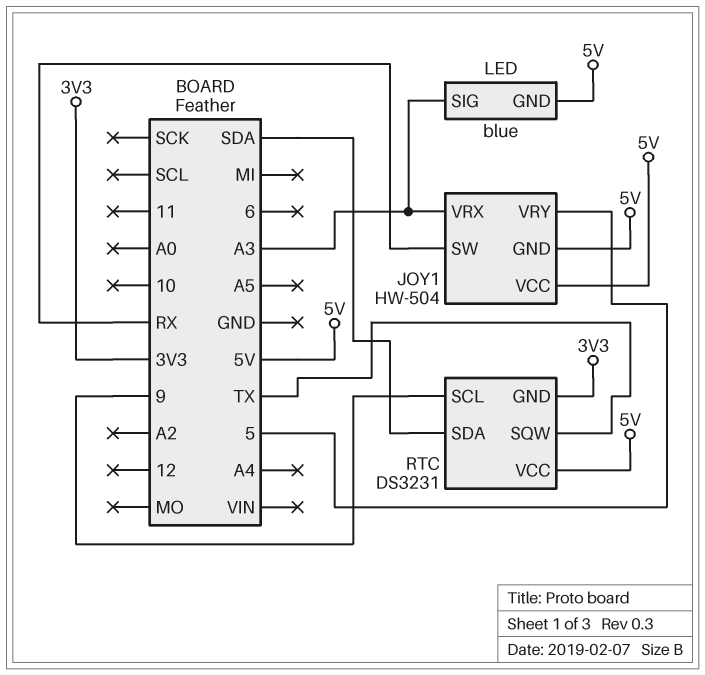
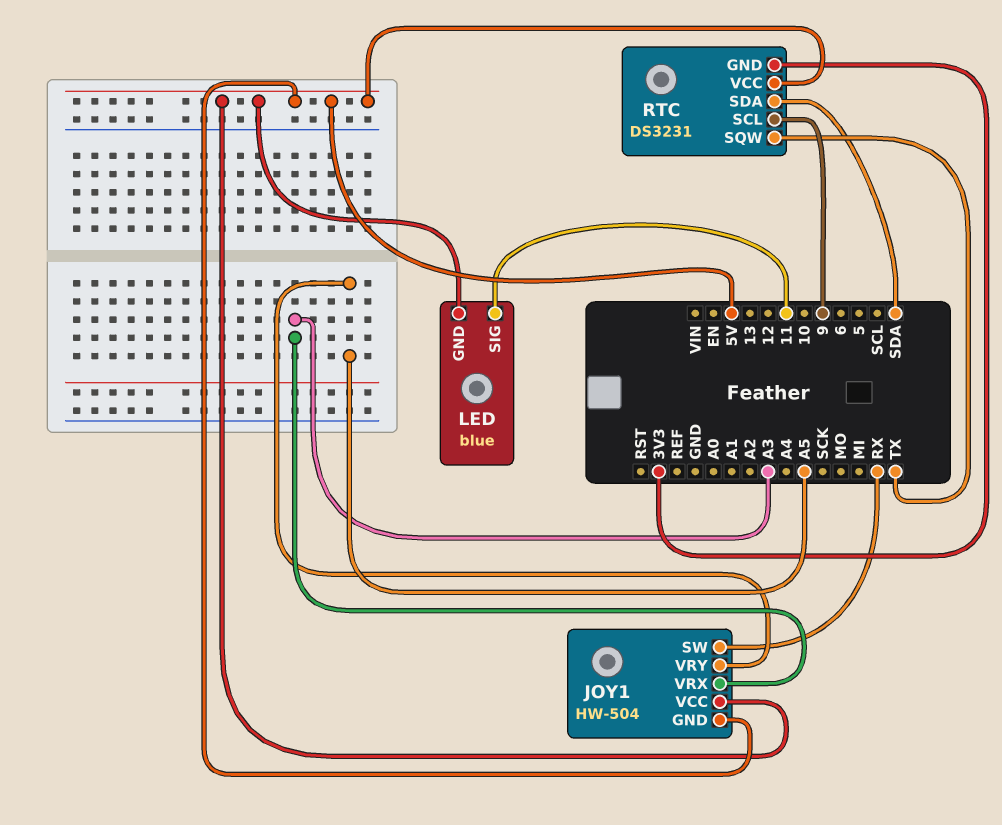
JOY1 pin VRY: 5 -> A5
LED pin SIG: A3 -> 11

